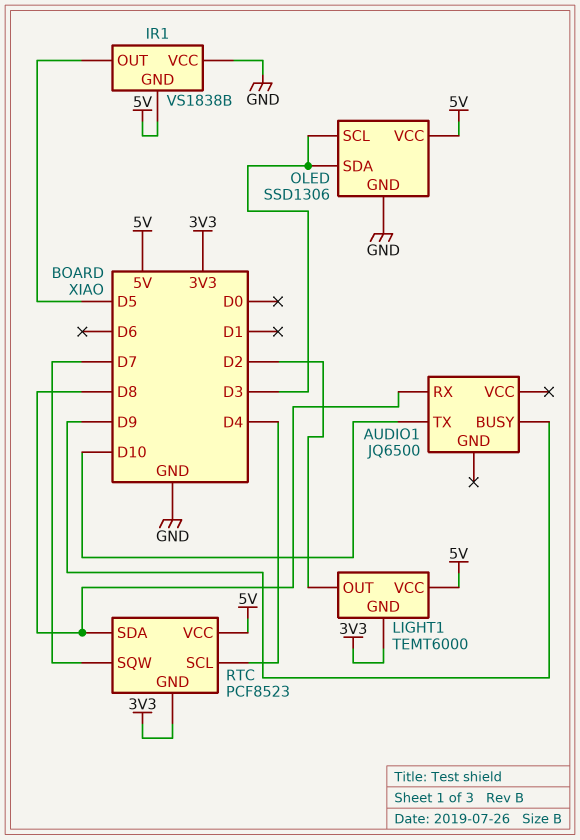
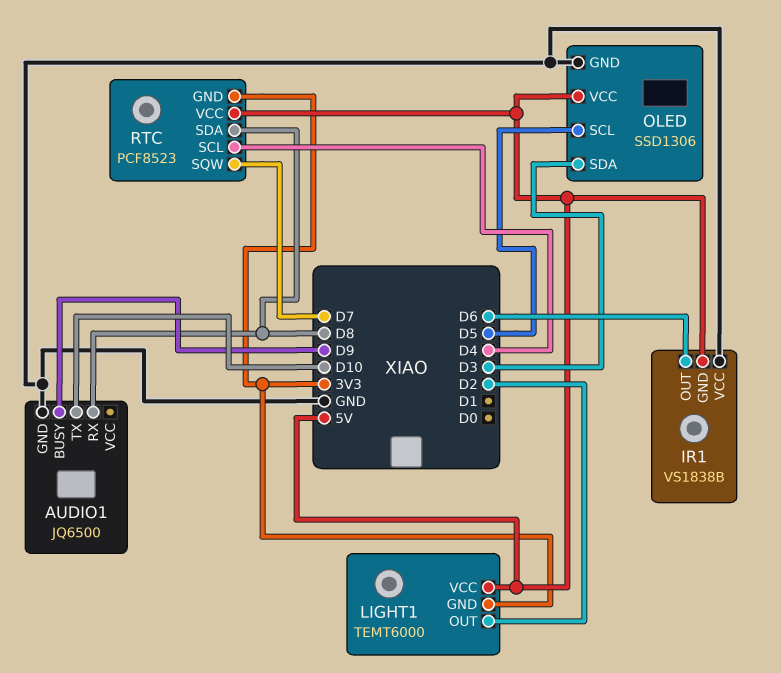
AUDIO1 pin GND: none -> GND
IR1 pin OUT: D5 -> D6
OLED pin SCL: D3 -> D5

